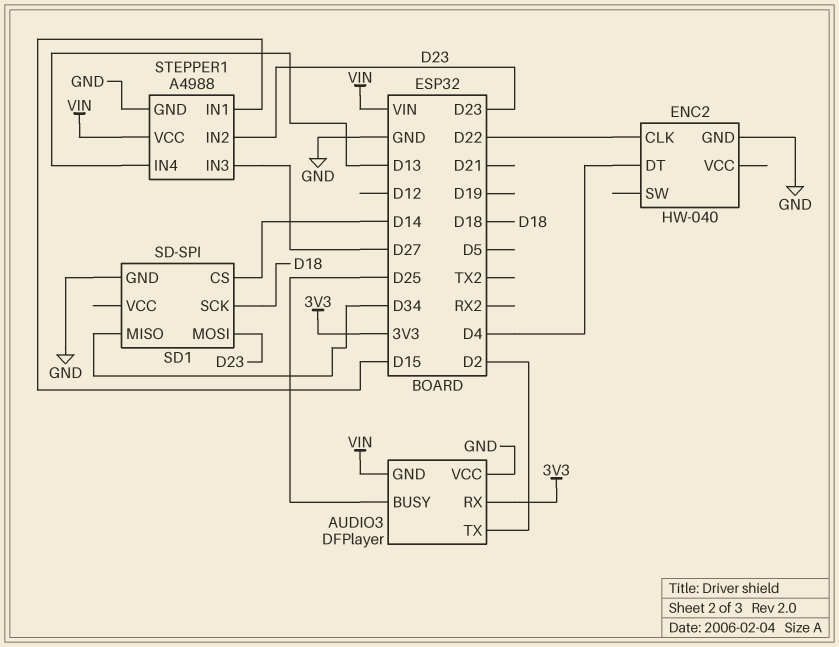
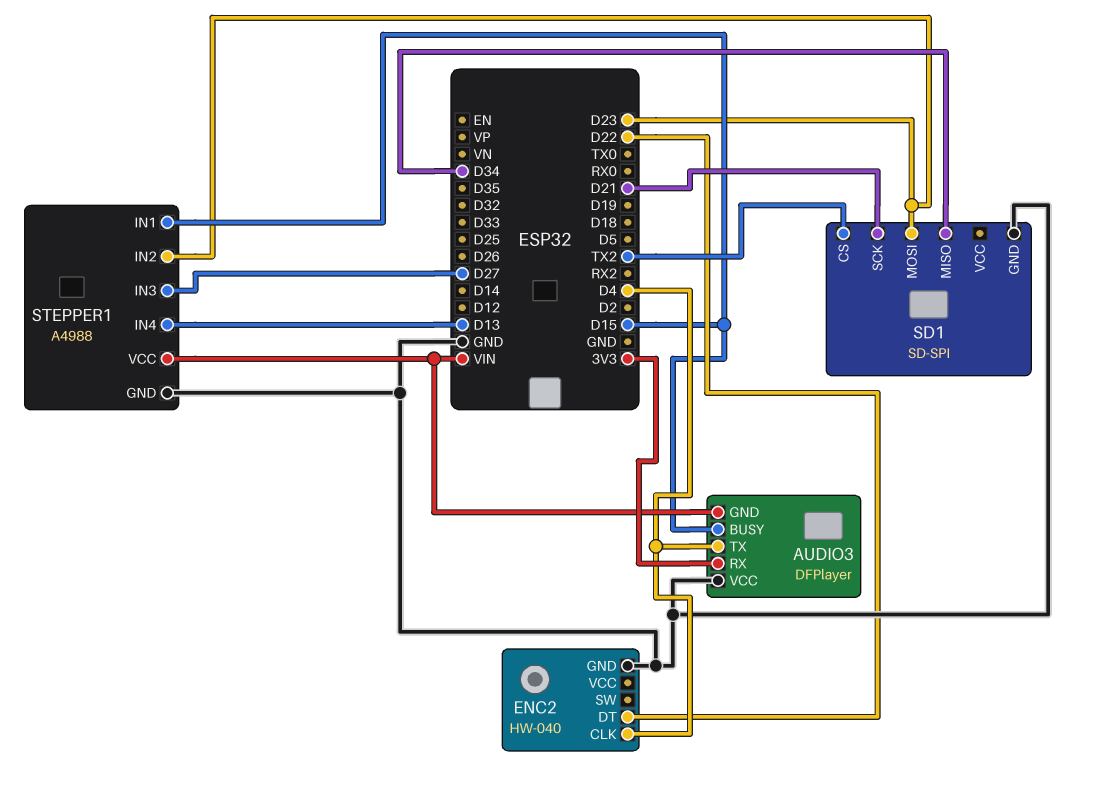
AUDIO3 pin BUSY: D25 -> D15
AUDIO3 pin TX: D2 -> D4
ENC2 pin CLK: D22 -> D4
ENC2 pin DT: D4 -> D22
SD1 pin CS: D14 -> TX2
SD1 pin SCK: D18 -> D21

